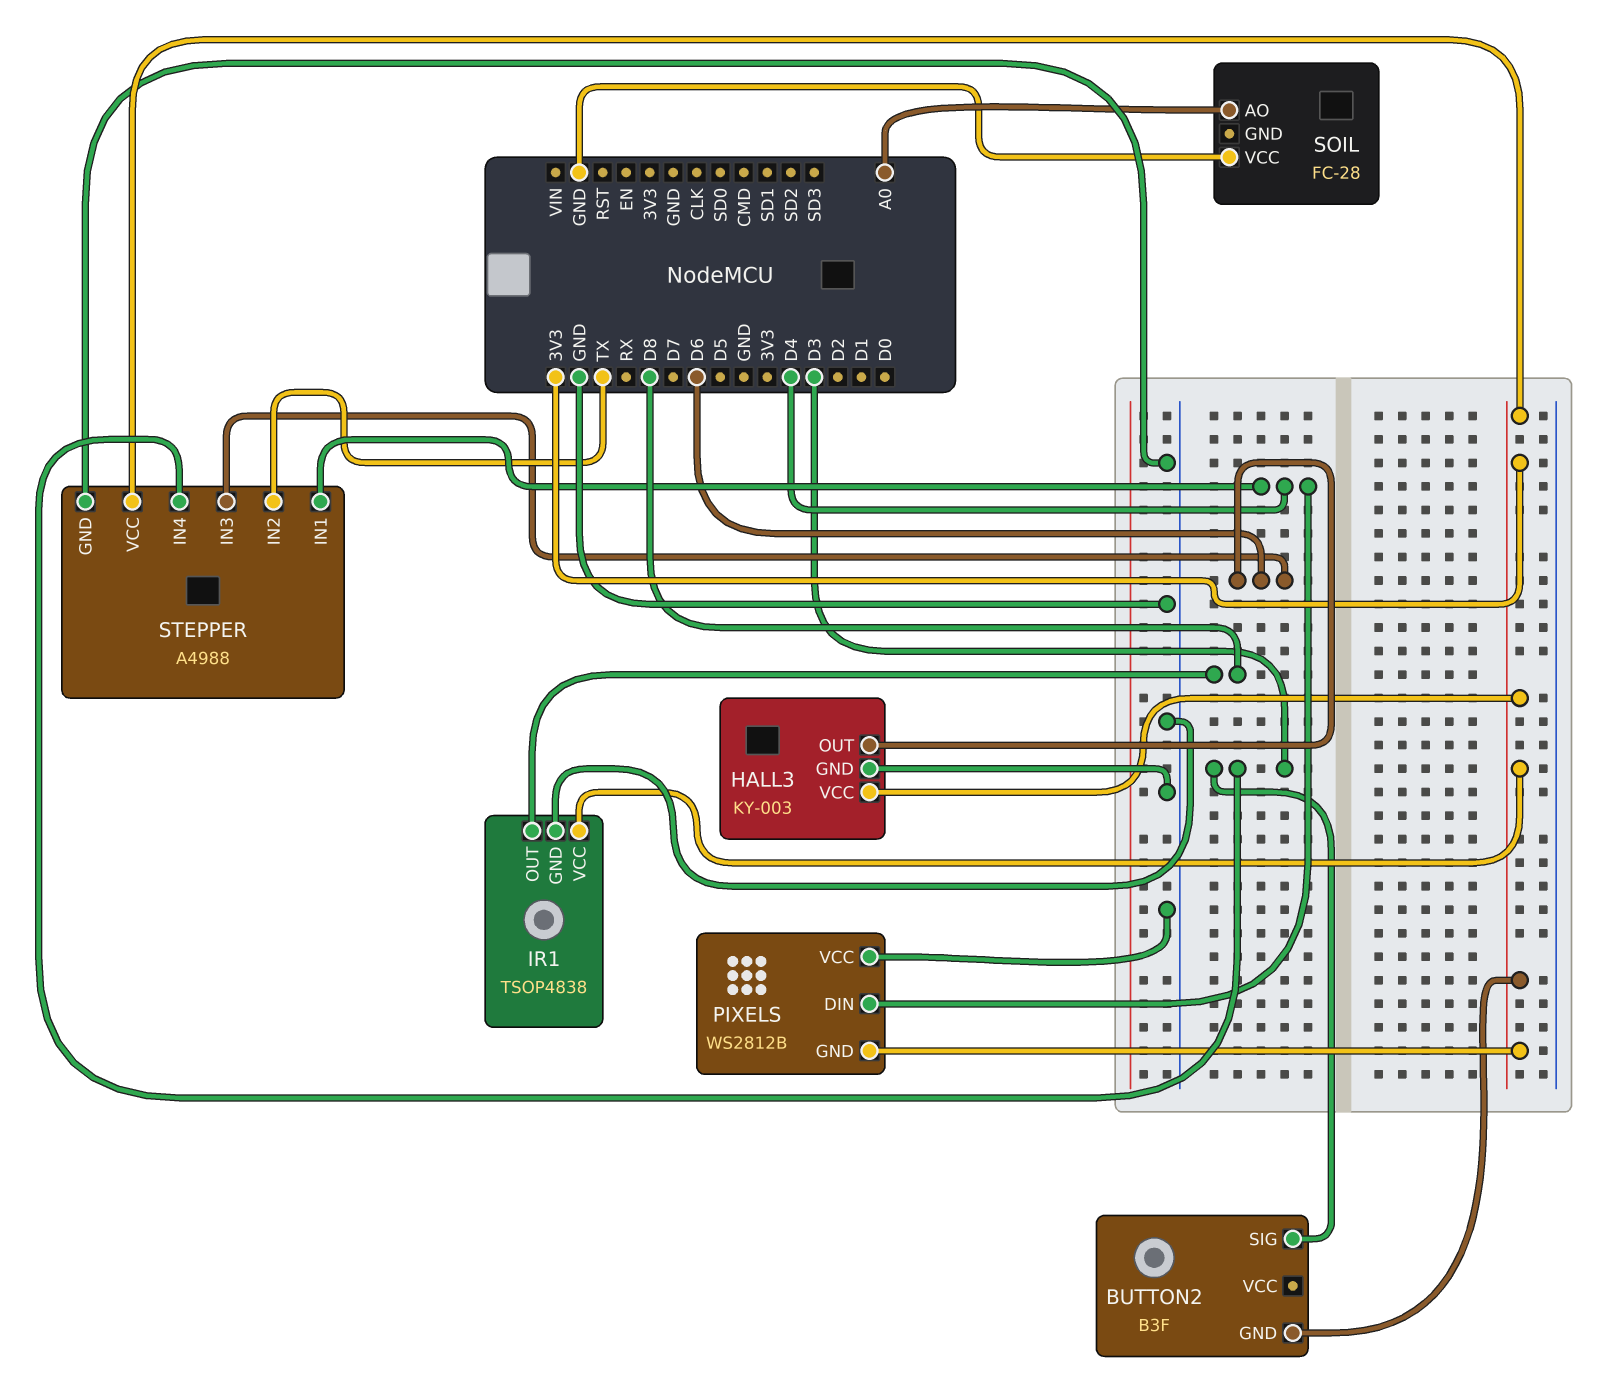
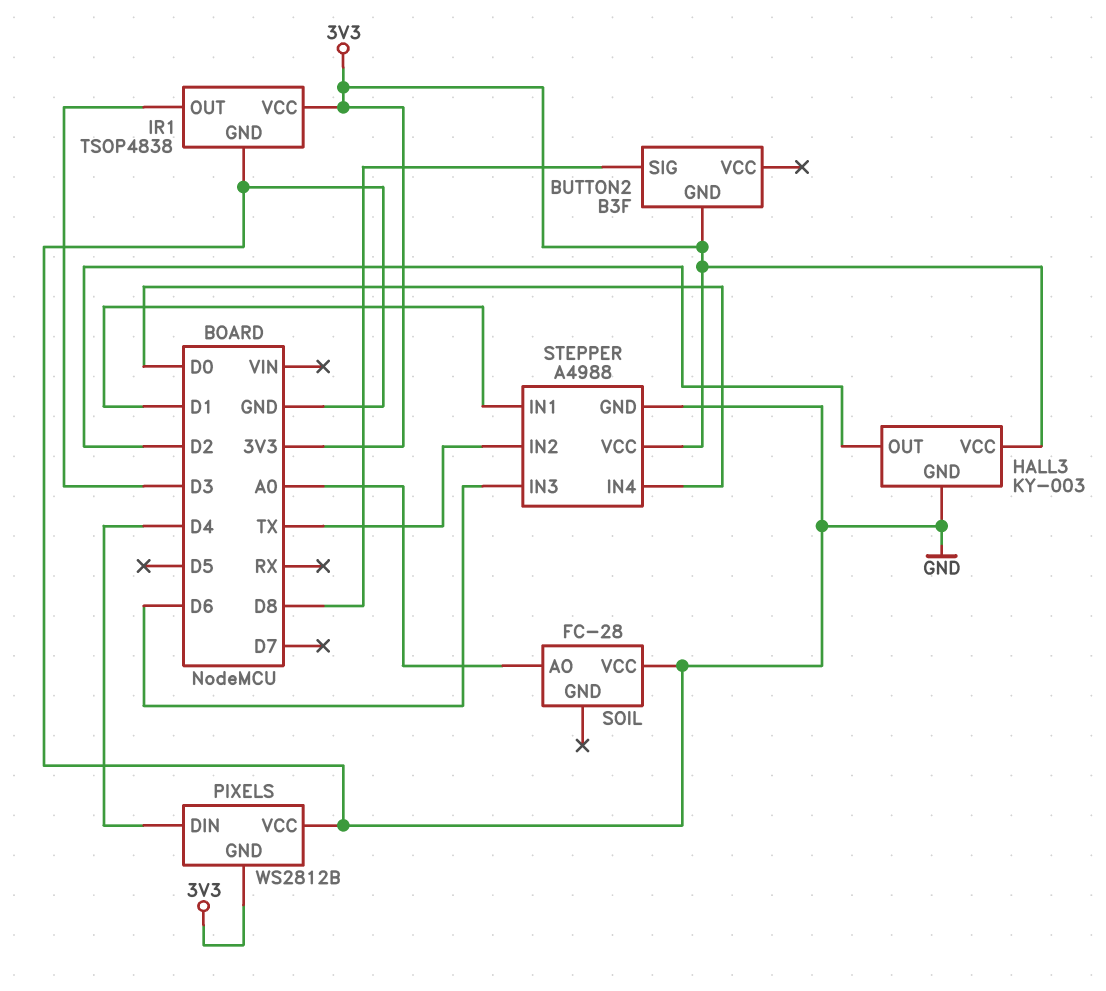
BUTTON2 pin SIG: D3 -> D8
HALL3 pin OUT: D6 -> D2
IR1 pin OUT: D8 -> D3
STEPPER pin IN1: D4 -> D1
STEPPER pin IN4: D3 -> D0

